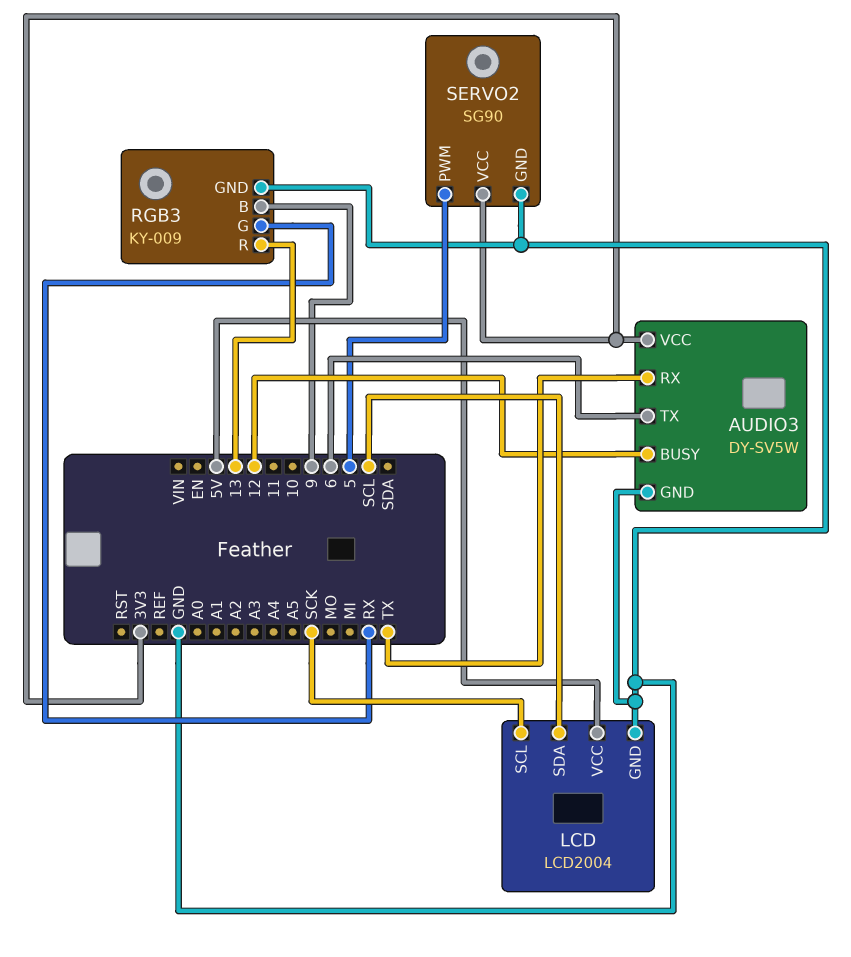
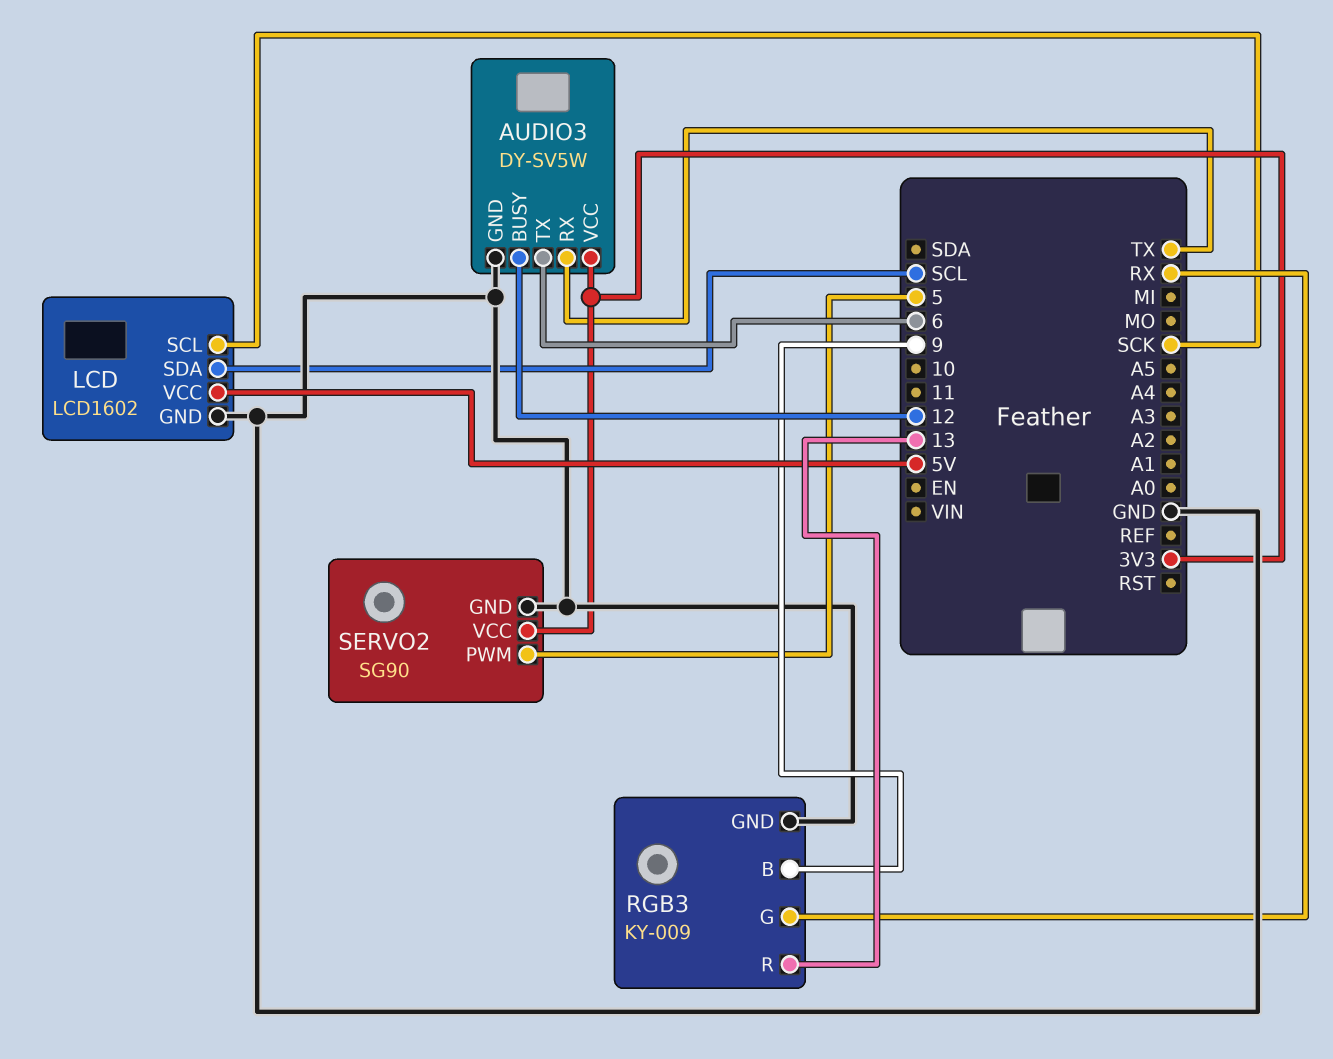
LCD: LCD2004 -> LCD1602

